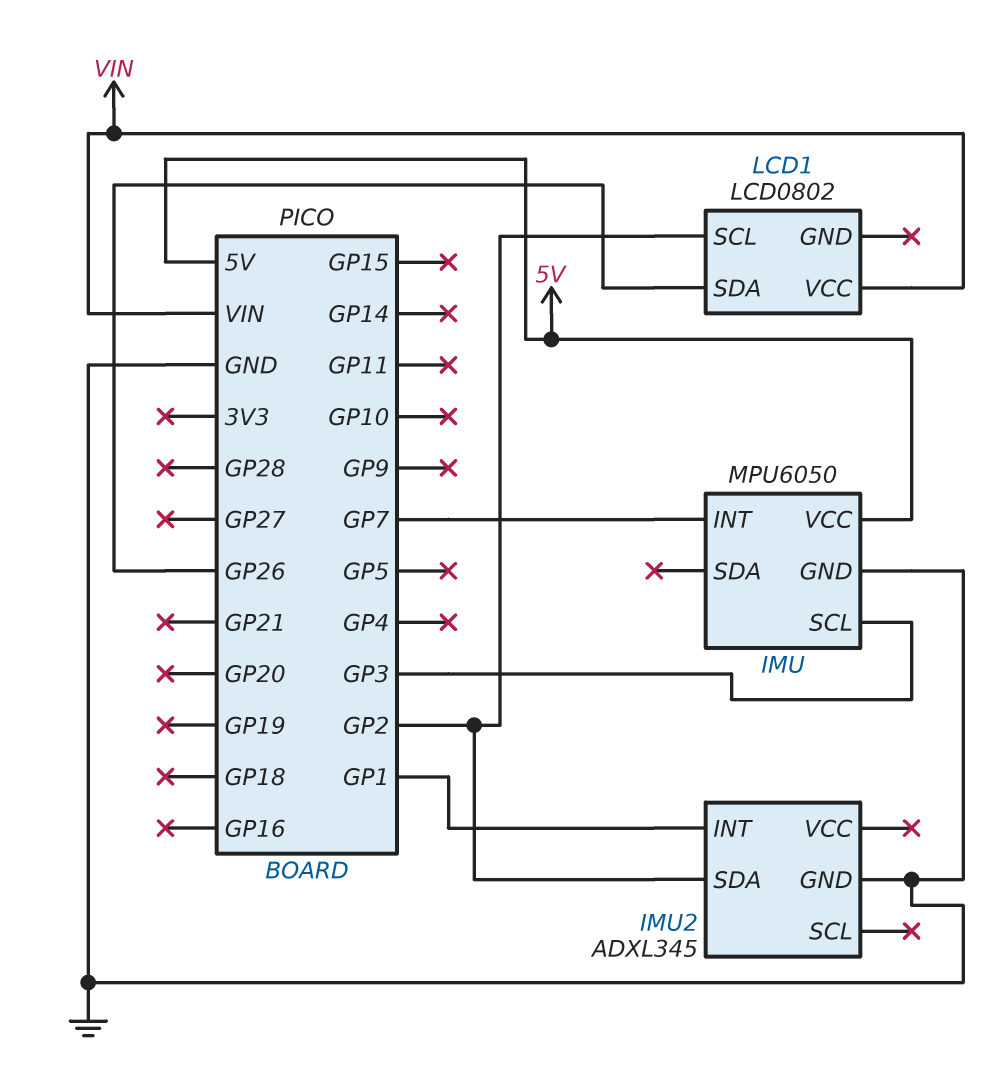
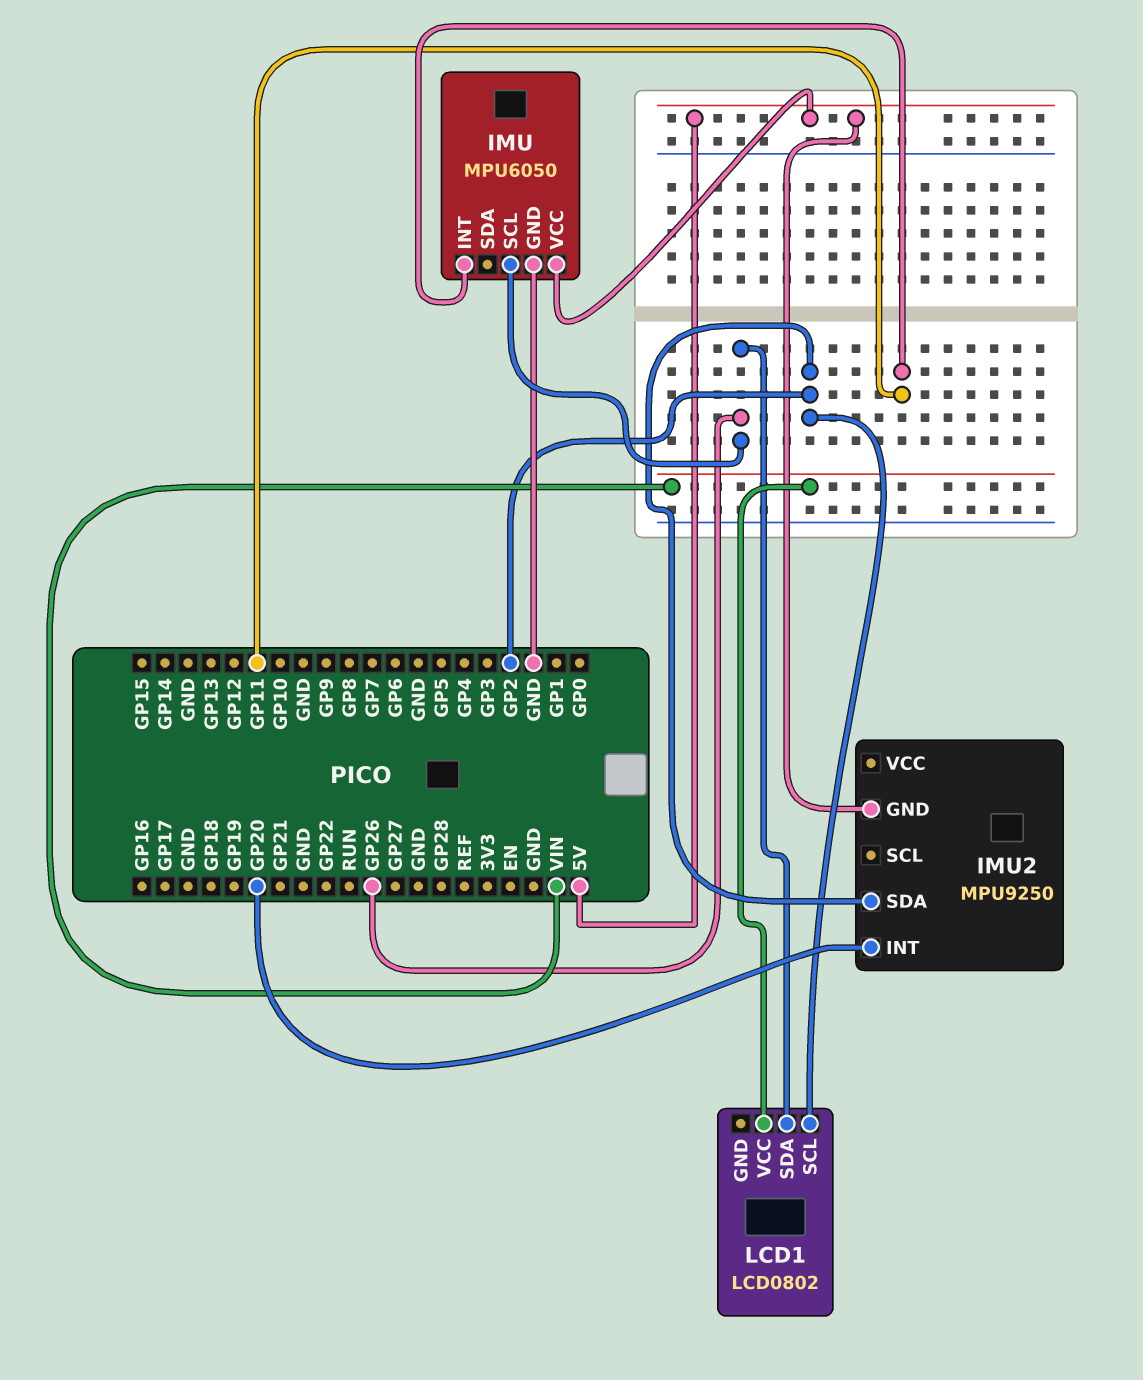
IMU pin INT: GP7 -> GP11
IMU pin SCL: GP3 -> GP26
IMU2: ADXL345 -> MPU9250
IMU2 pin GND: GND -> 5V
IMU2 pin INT: GP1 -> GP20

